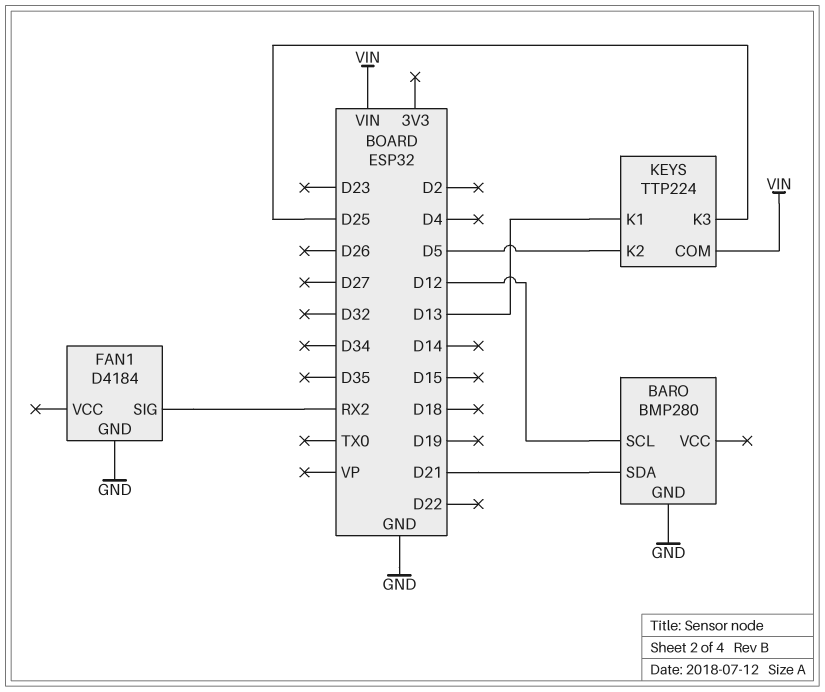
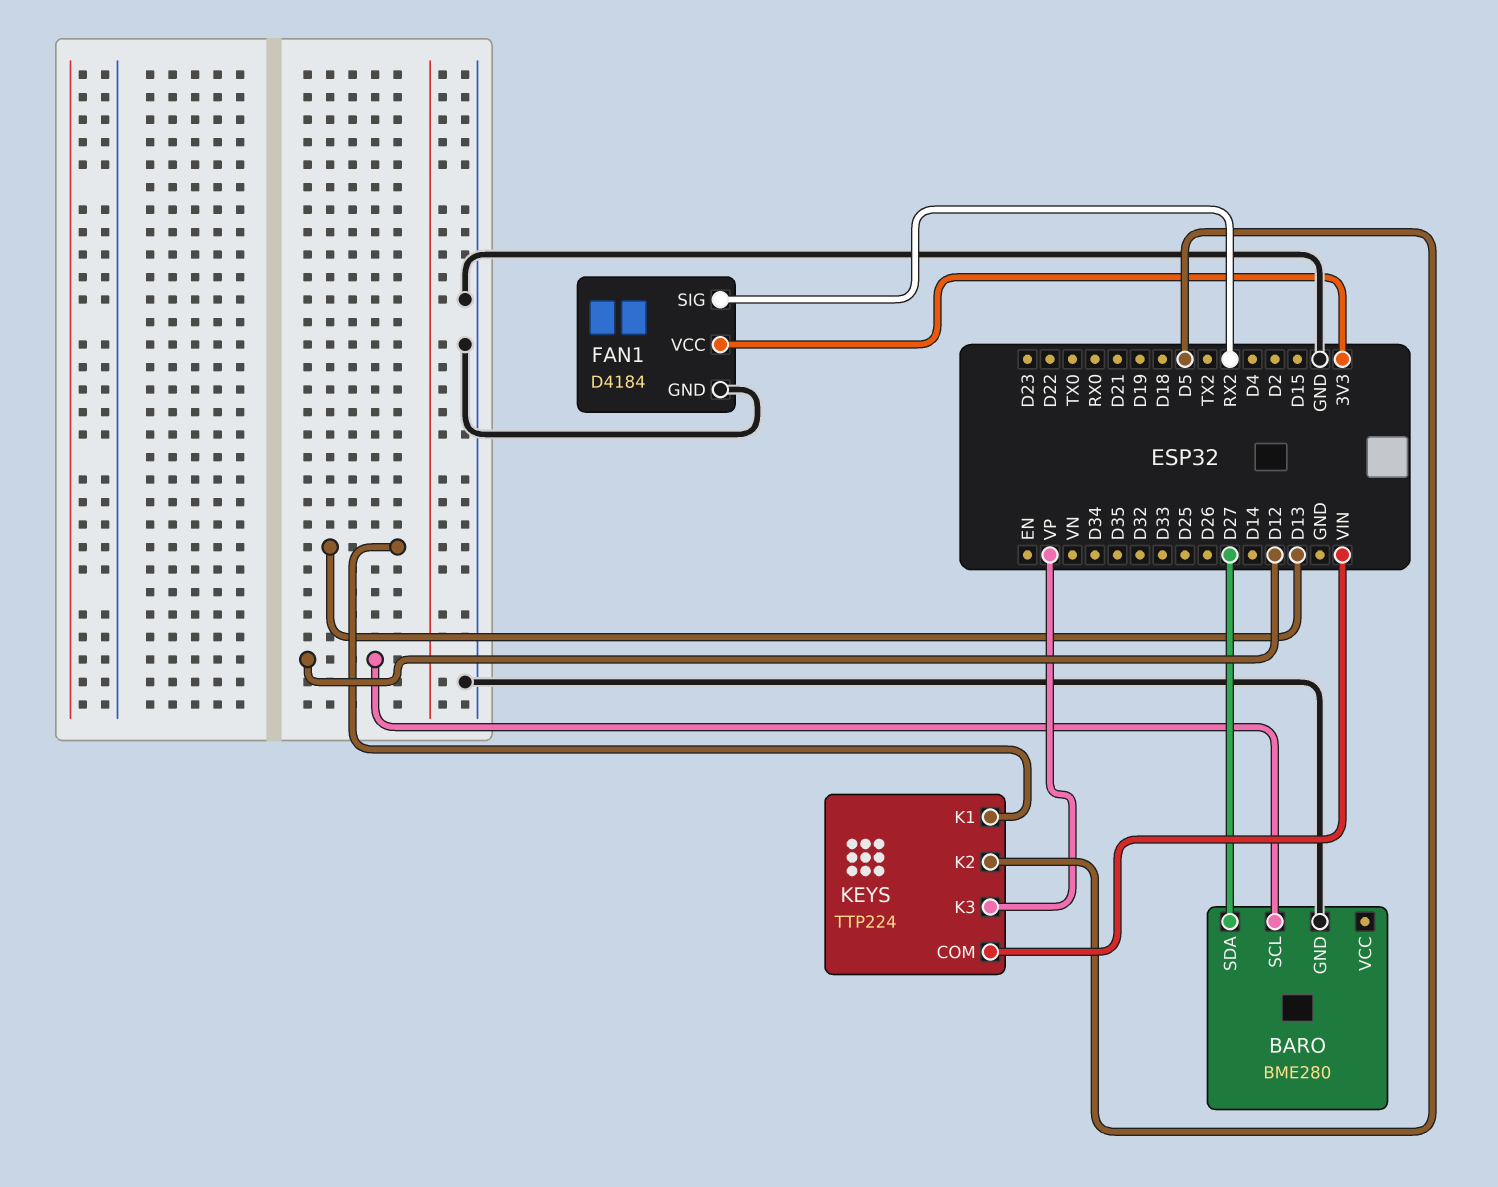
BARO: BMP280 -> BME280
BARO pin SDA: D21 -> D27
FAN1 pin VCC: none -> 3V3
KEYS pin K3: D25 -> VP

